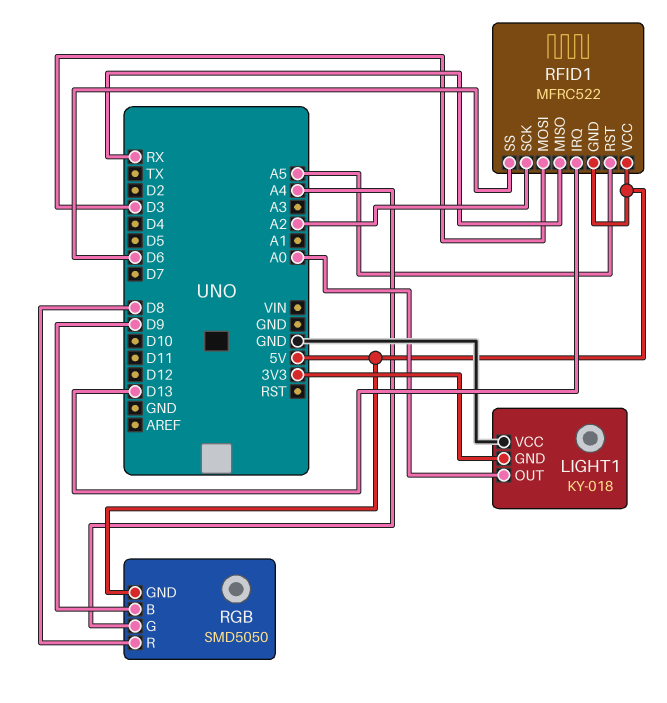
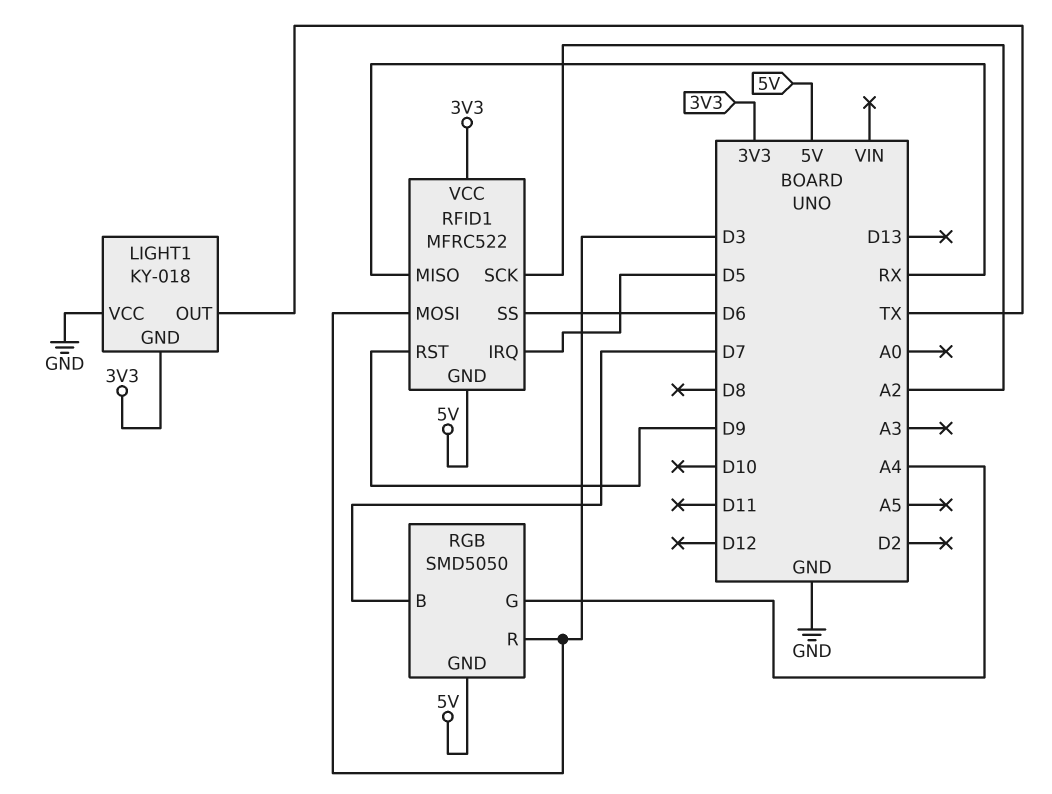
LIGHT1 pin OUT: A0 -> TX
RFID1 pin IRQ: D13 -> D5
RFID1 pin RST: A5 -> D9
RFID1 pin VCC: 5V -> 3V3
RGB pin B: D9 -> D7
RGB pin R: D8 -> D3

